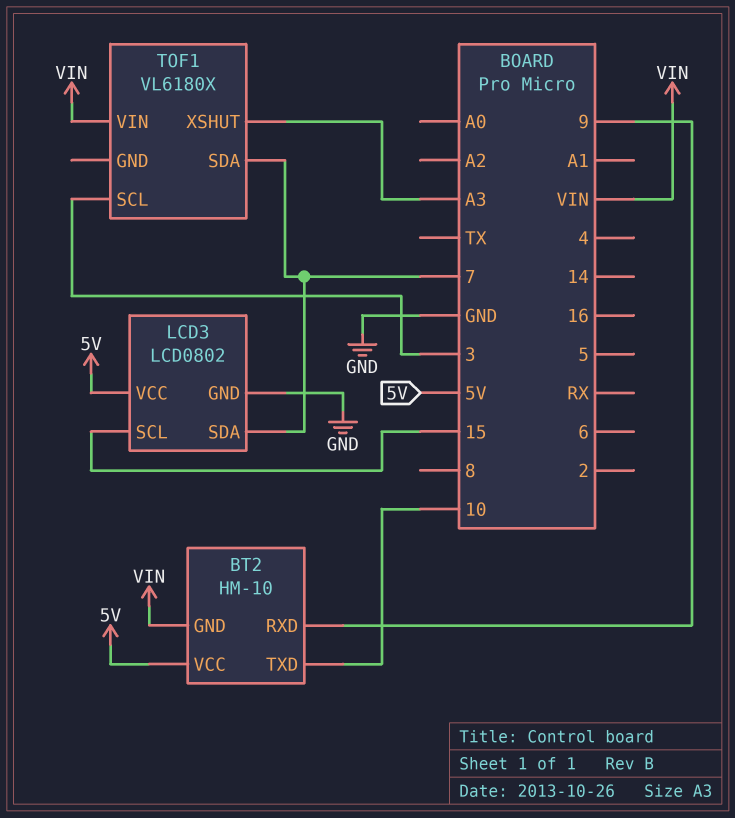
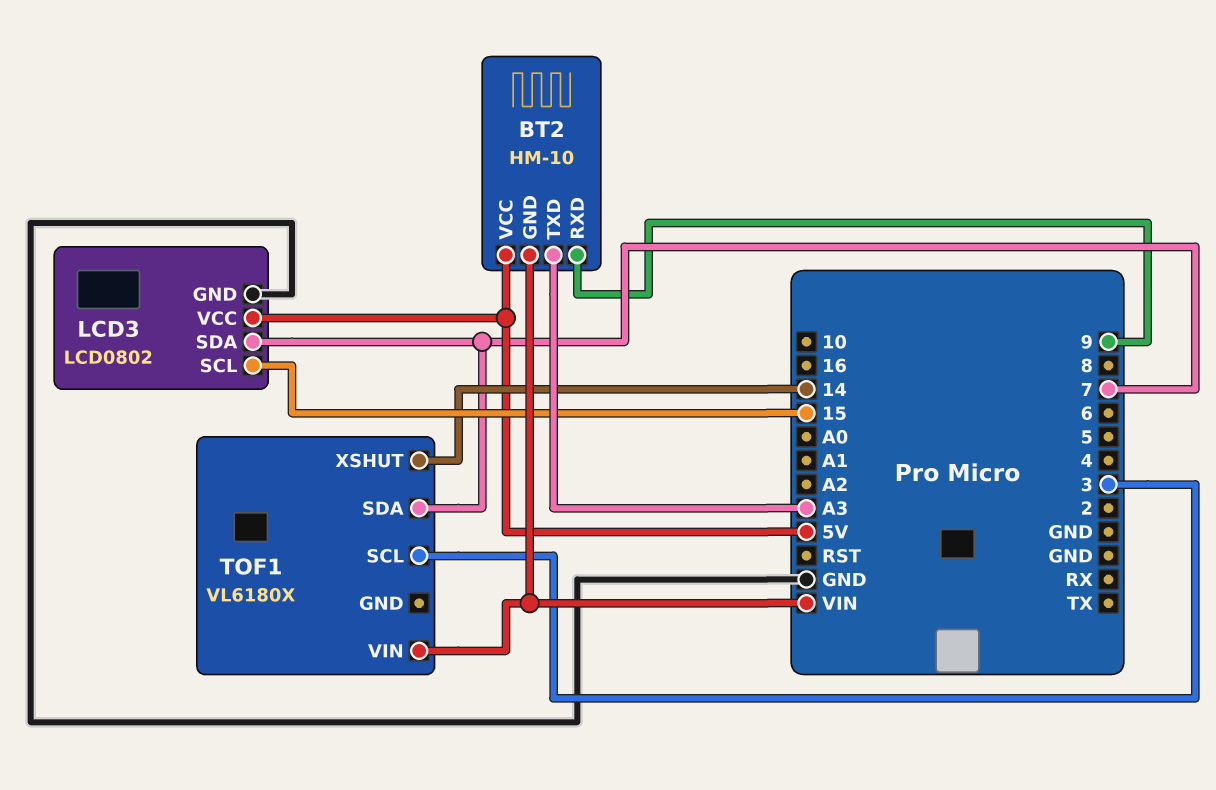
BT2 pin TXD: 10 -> A3
TOF1 pin XSHUT: A3 -> 14

